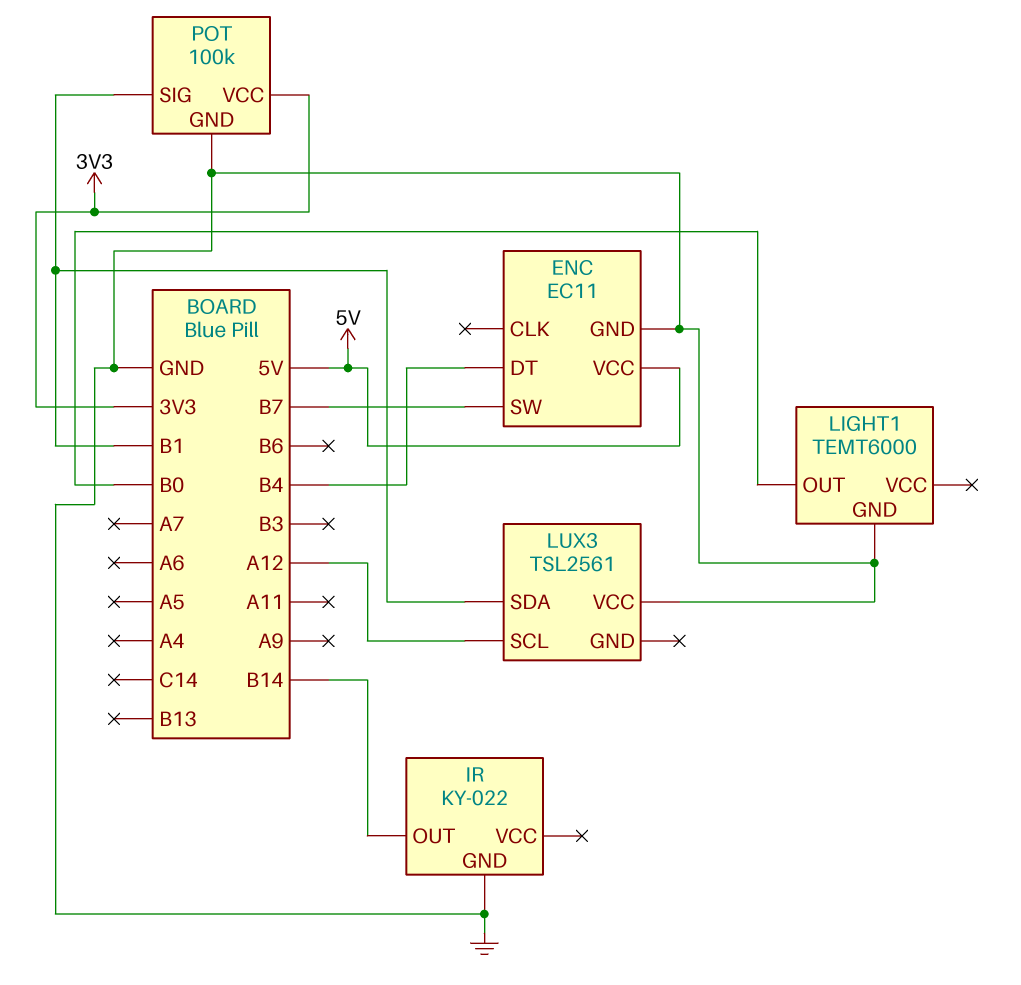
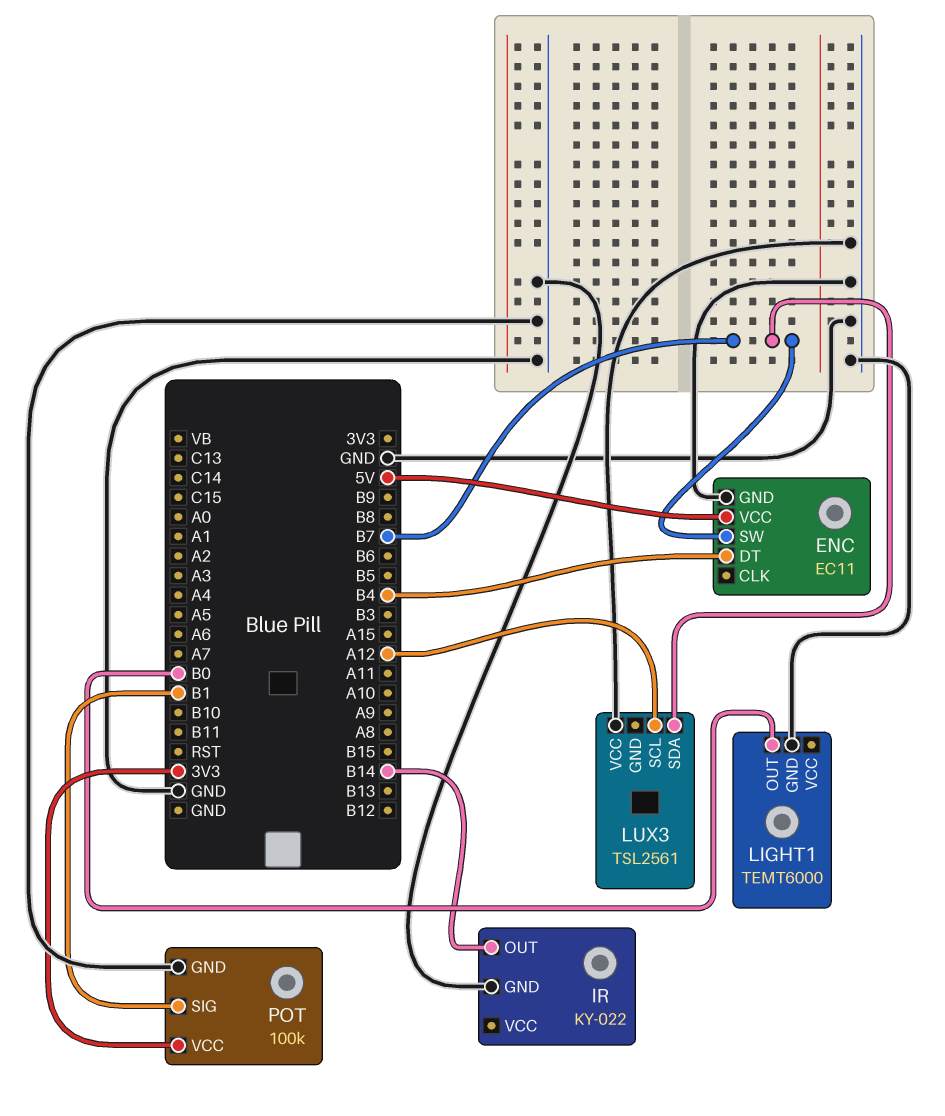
LUX3 pin SDA: B1 -> B7

